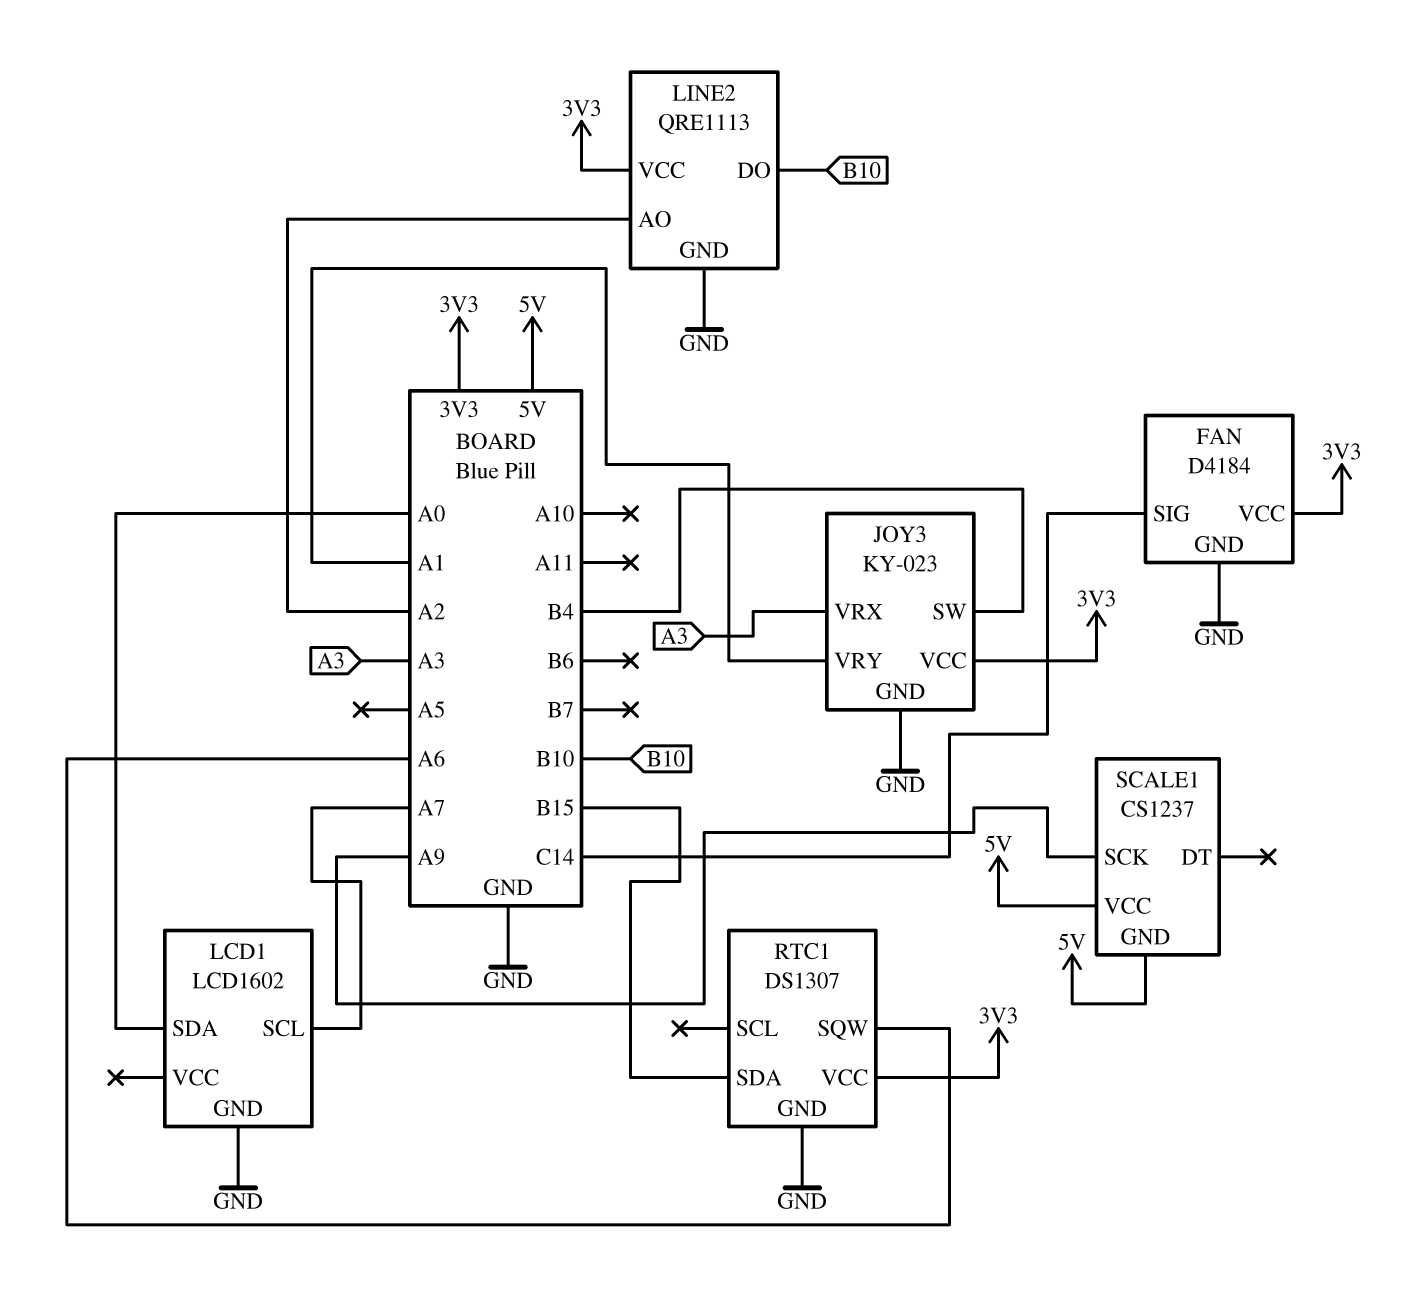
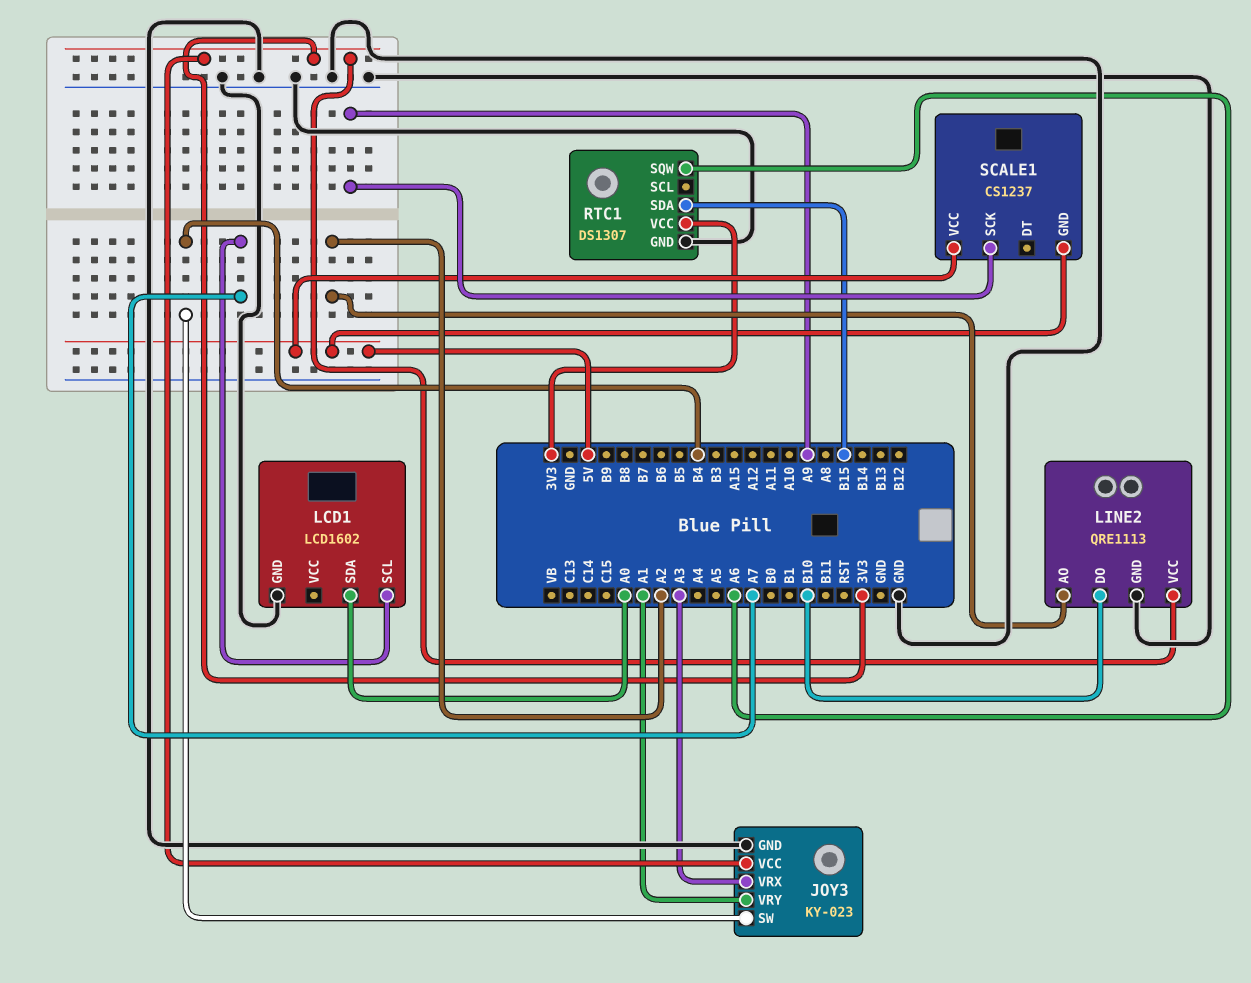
FAN: D4184 -> none
FAN pin GND: GND -> none
FAN pin SIG: C14 -> none
FAN pin VCC: 3V3 -> none

